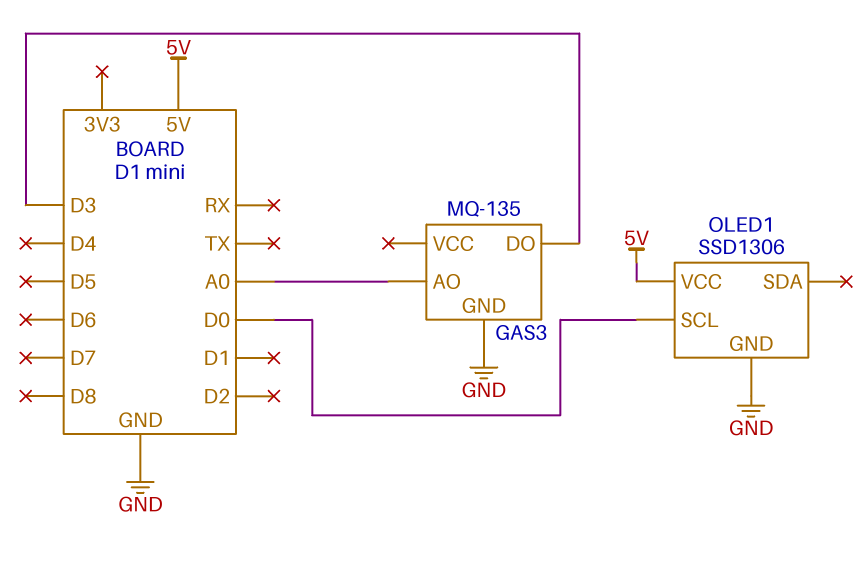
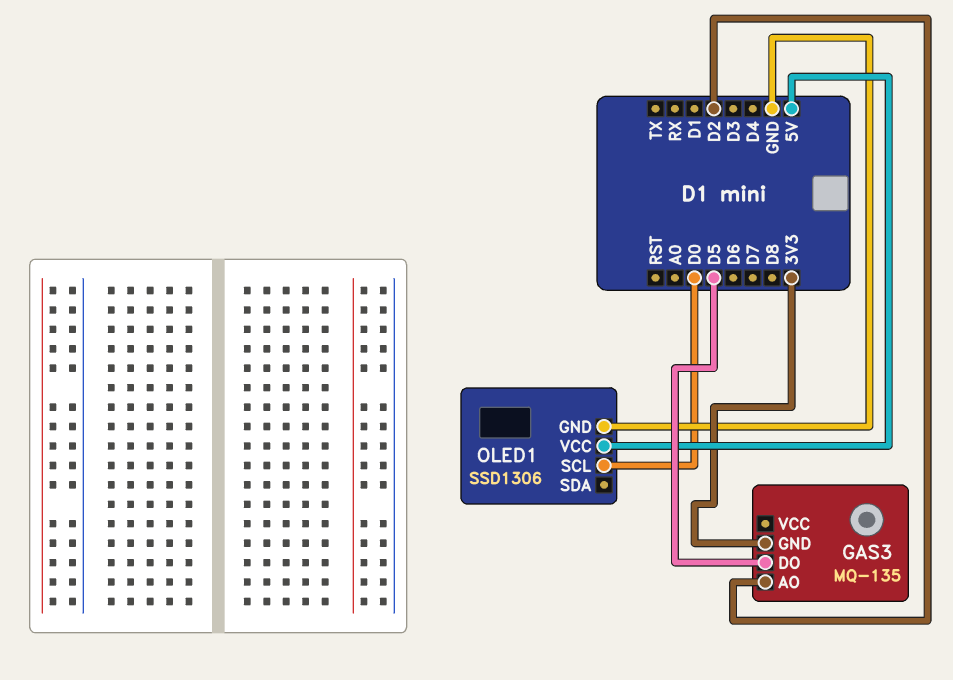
GAS3 pin AO: A0 -> D2
GAS3 pin DO: D3 -> D5
GAS3 pin GND: GND -> 3V3

